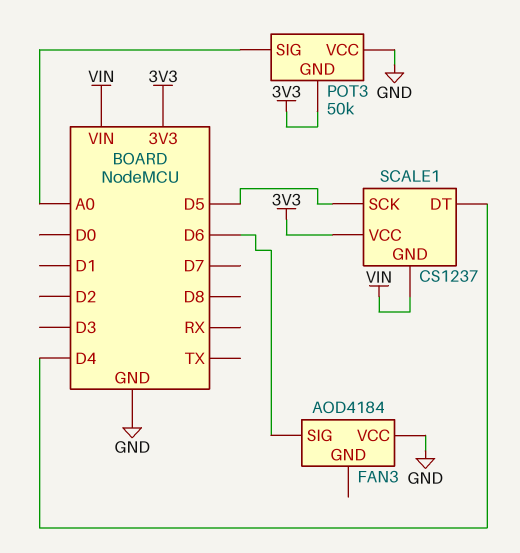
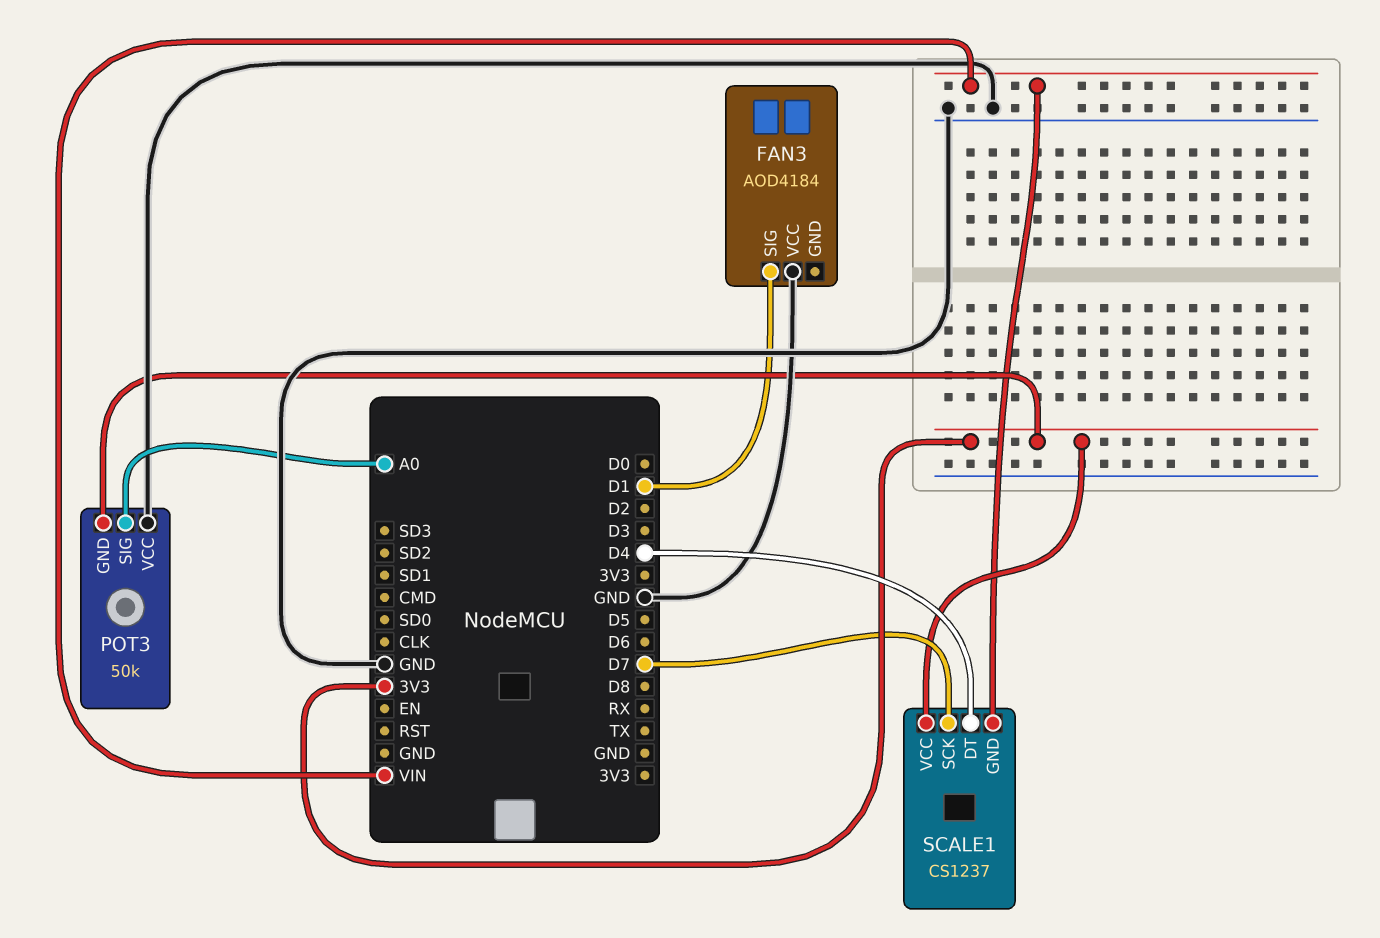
FAN3 pin SIG: D6 -> D1
SCALE1 pin SCK: D5 -> D7

